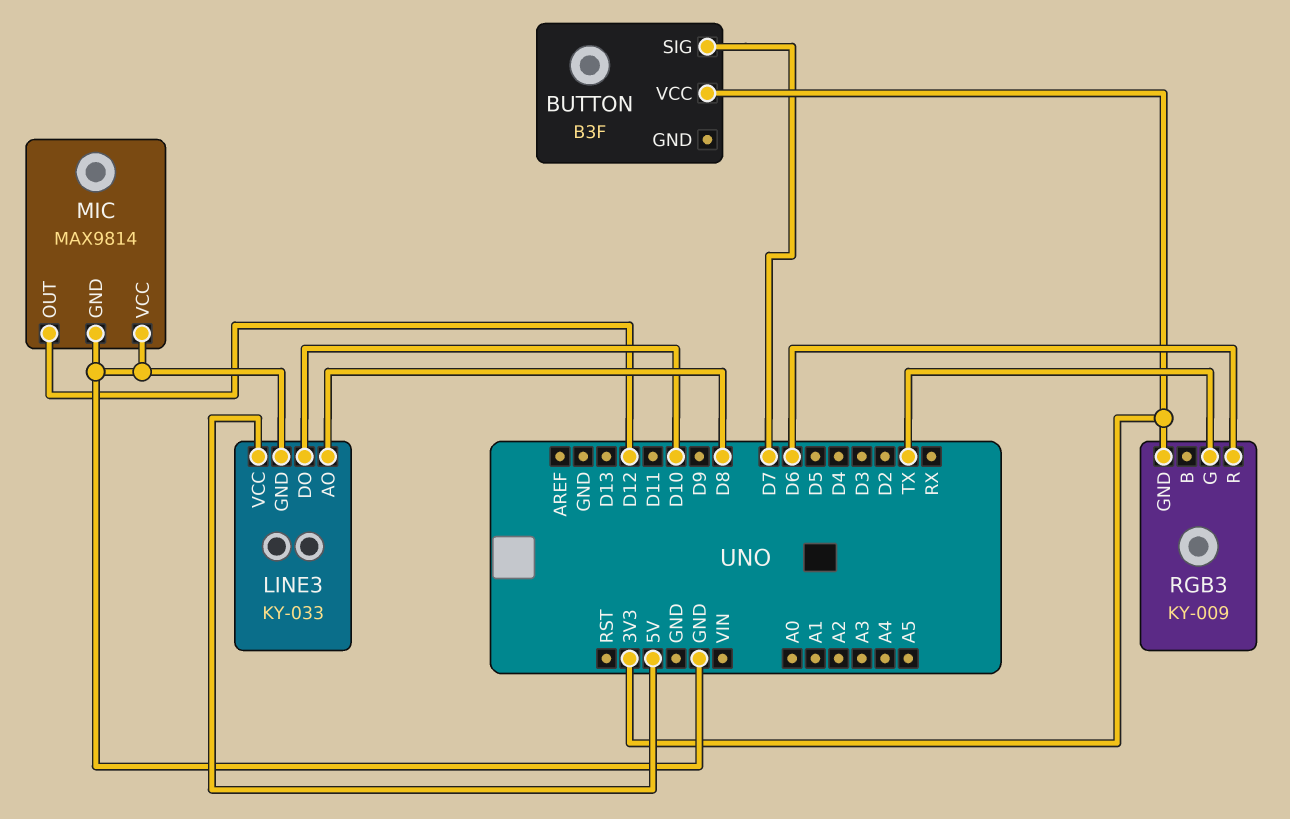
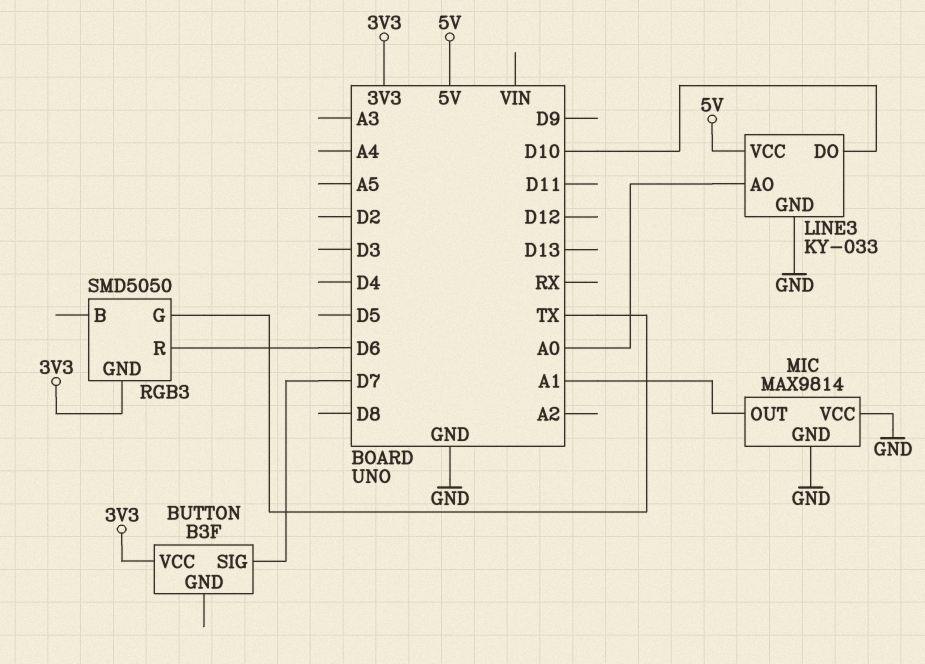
LINE3 pin AO: D8 -> A0
MIC pin OUT: D12 -> A1
RGB3: KY-009 -> SMD5050

